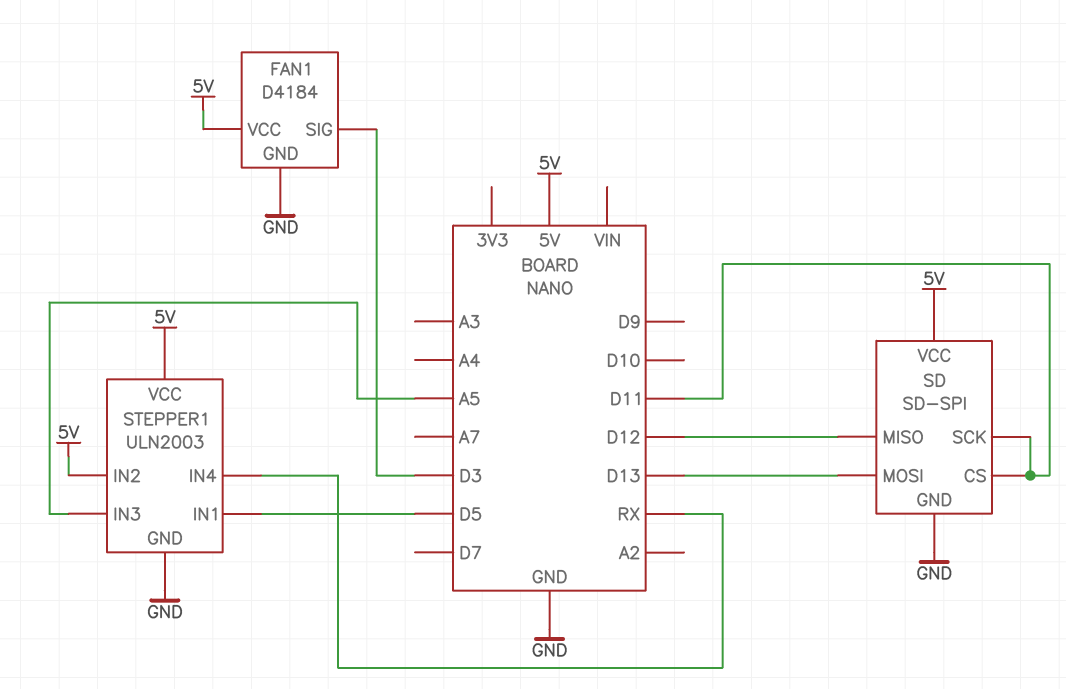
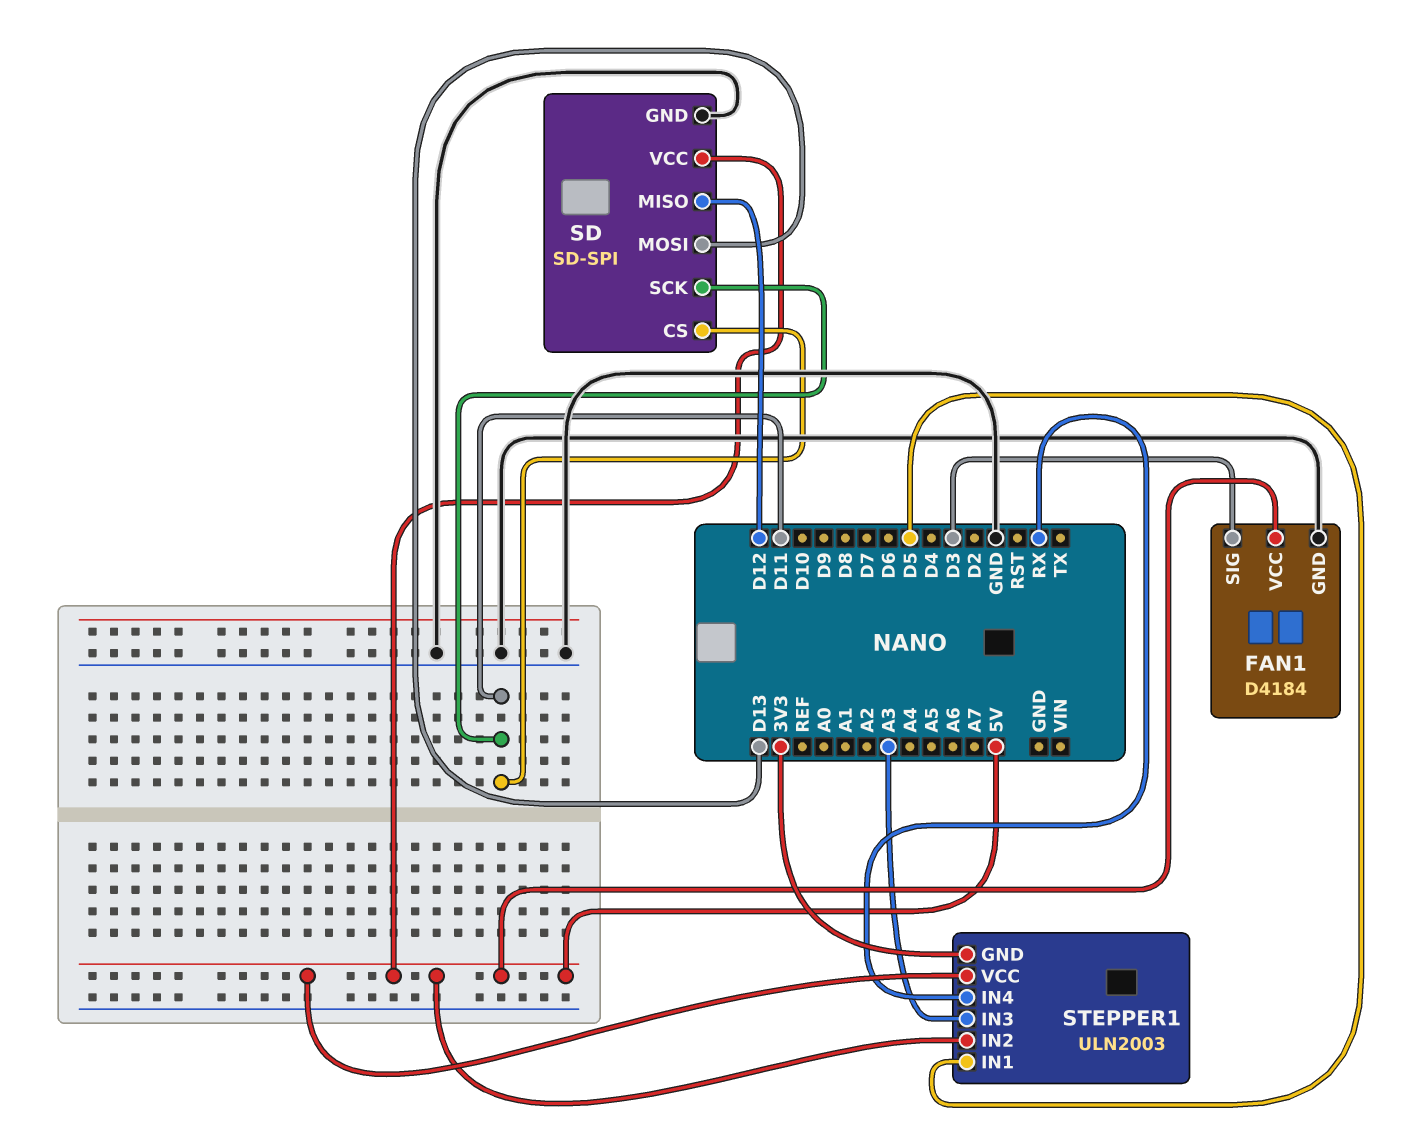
STEPPER1 pin GND: GND -> 3V3
STEPPER1 pin IN3: A5 -> A3

